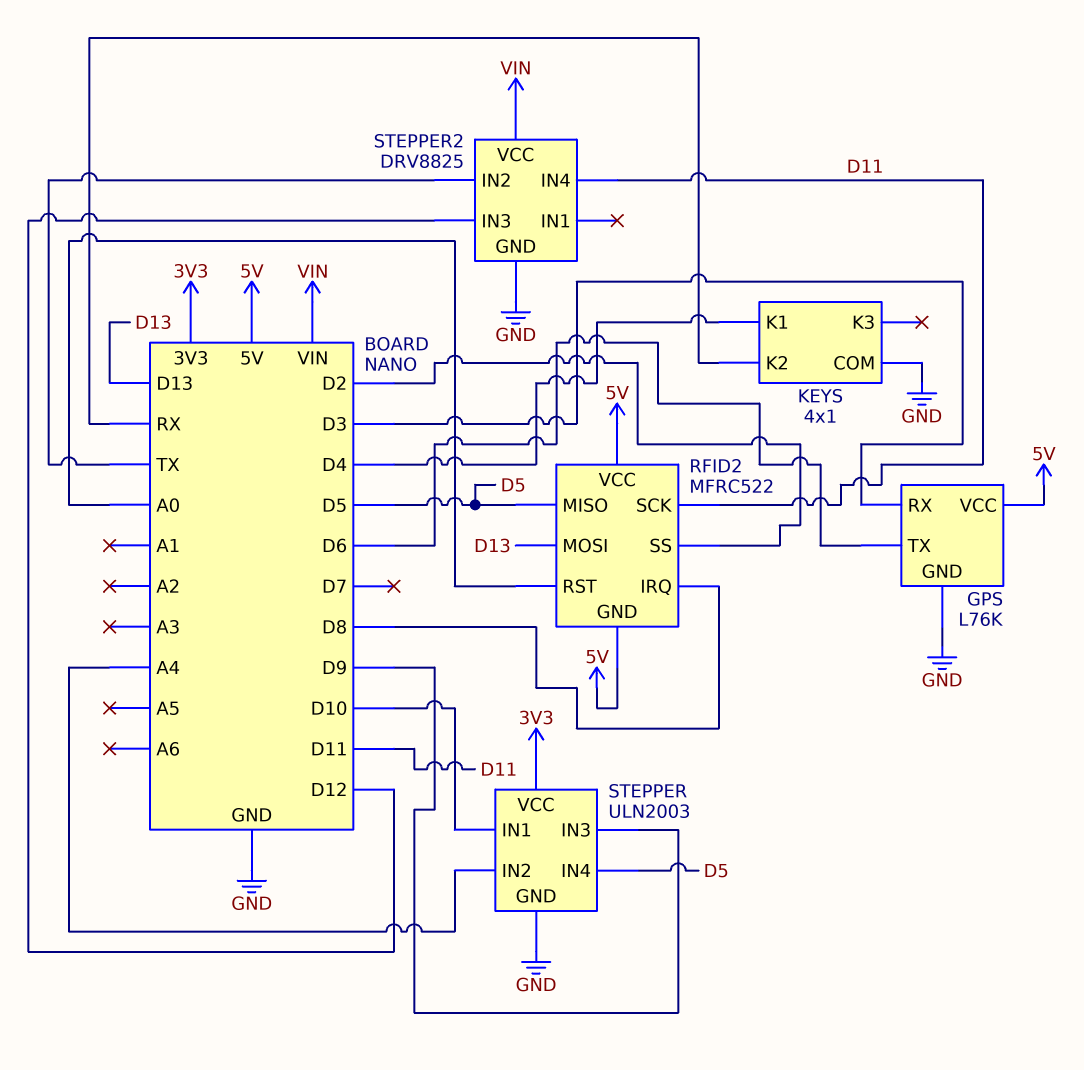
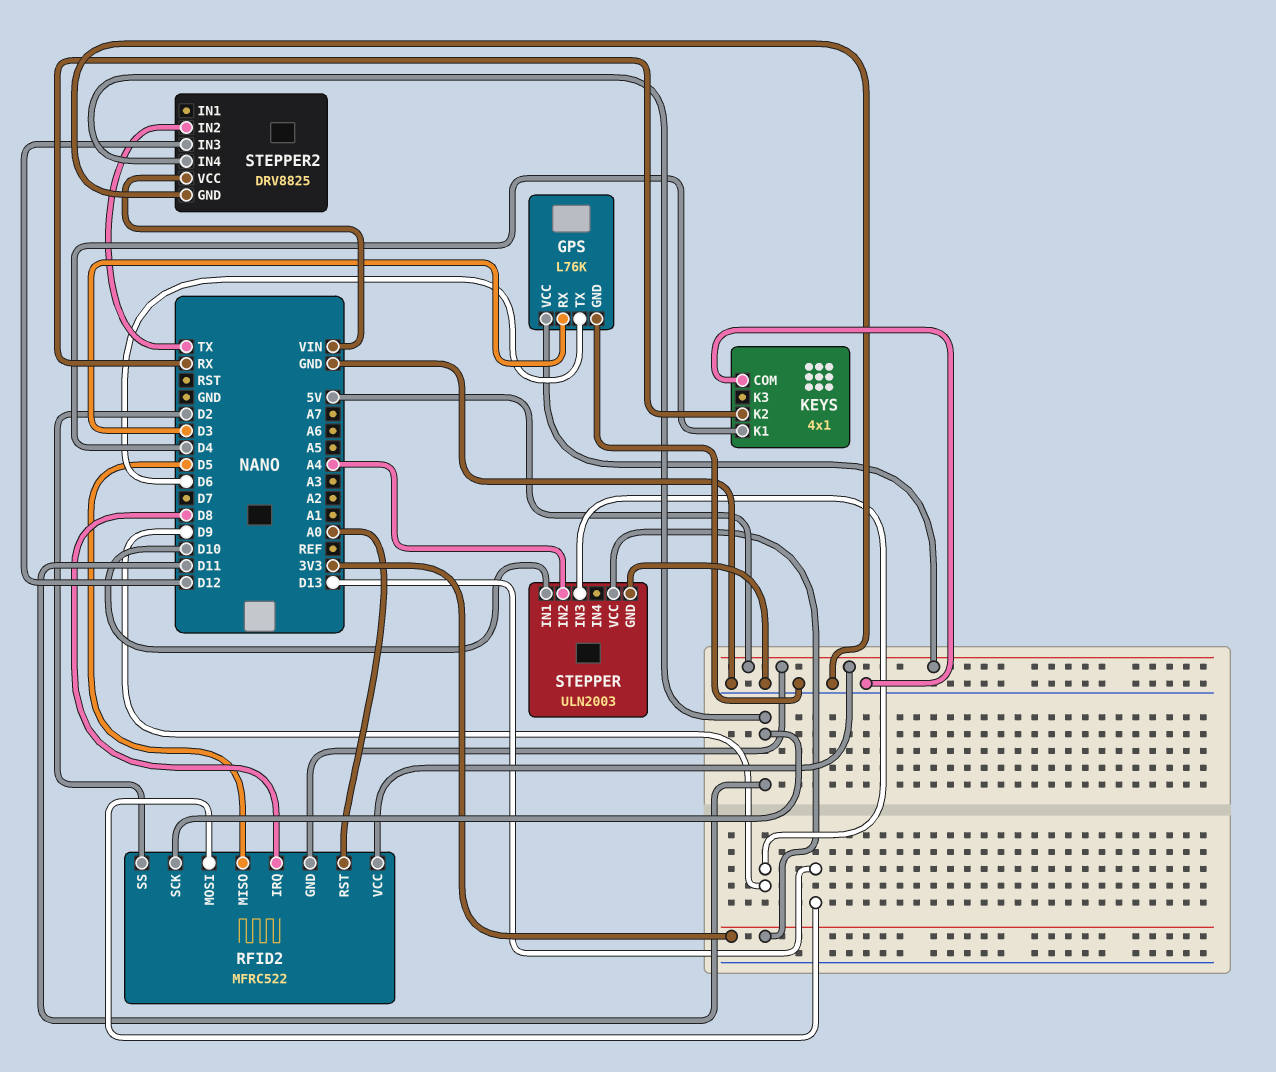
STEPPER pin IN4: D5 -> none

